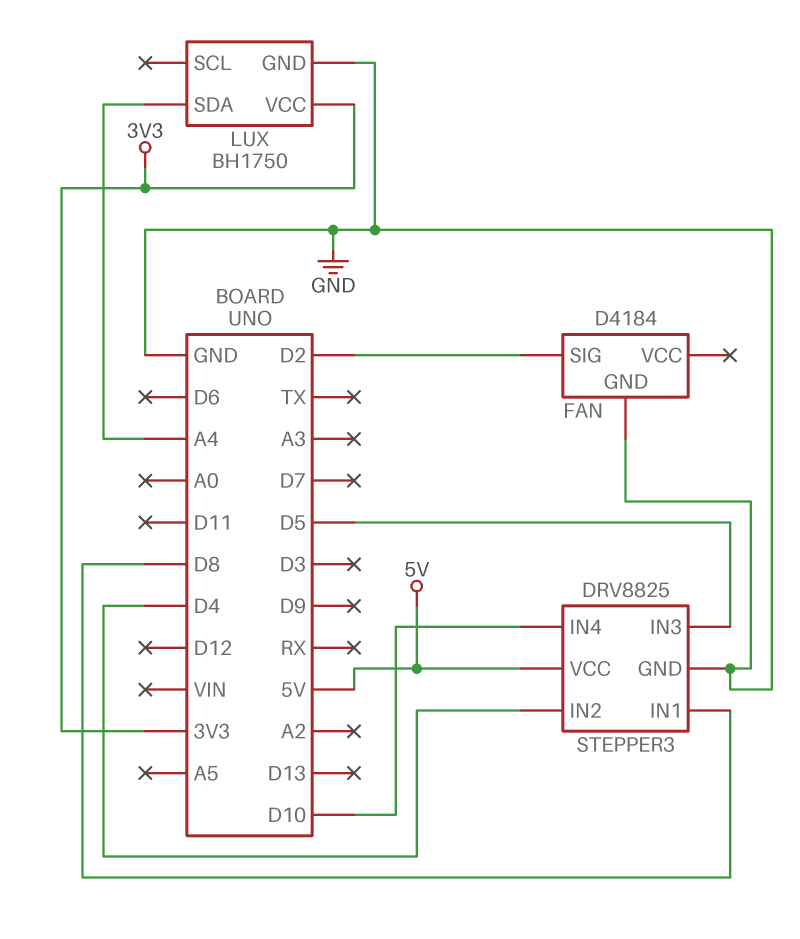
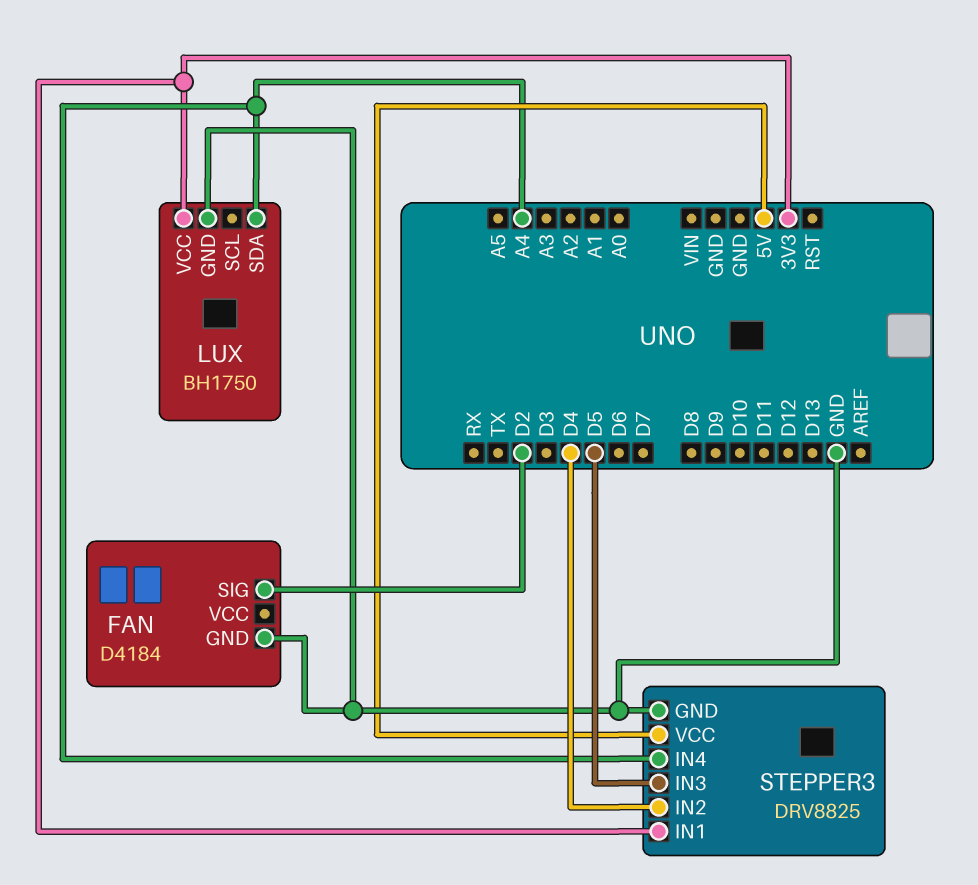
STEPPER3 pin IN1: D8 -> 3V3
STEPPER3 pin IN4: D10 -> A4

